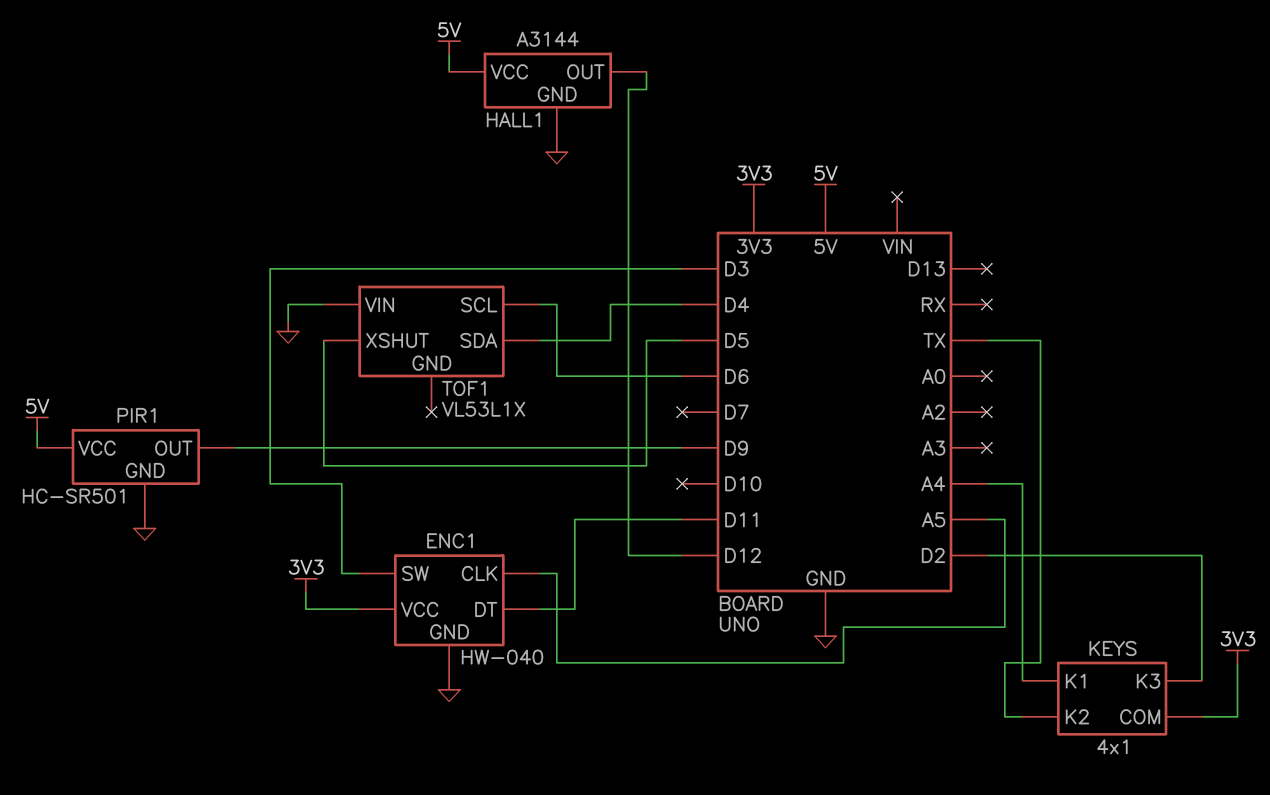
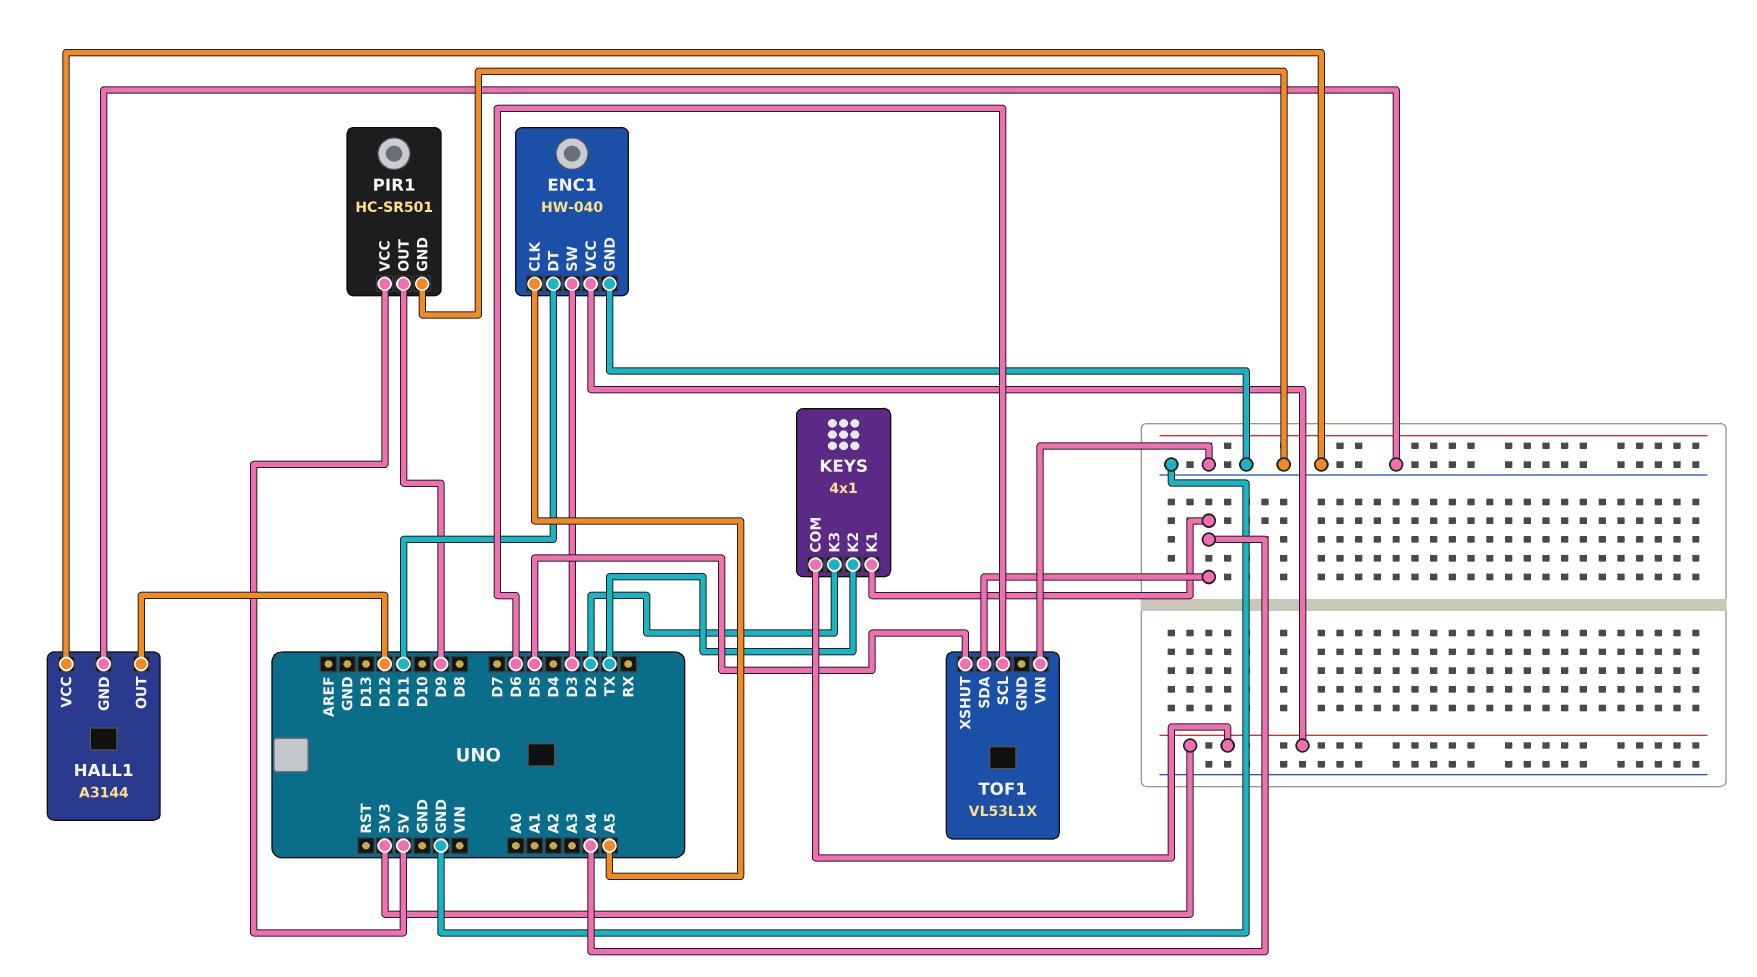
HALL1 pin VCC: 5V -> GND
TOF1 pin SDA: D4 -> A4

